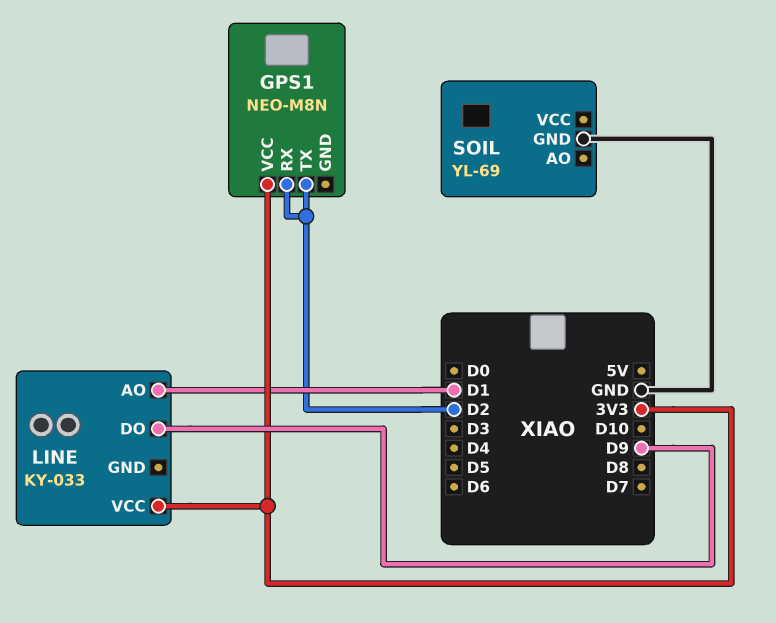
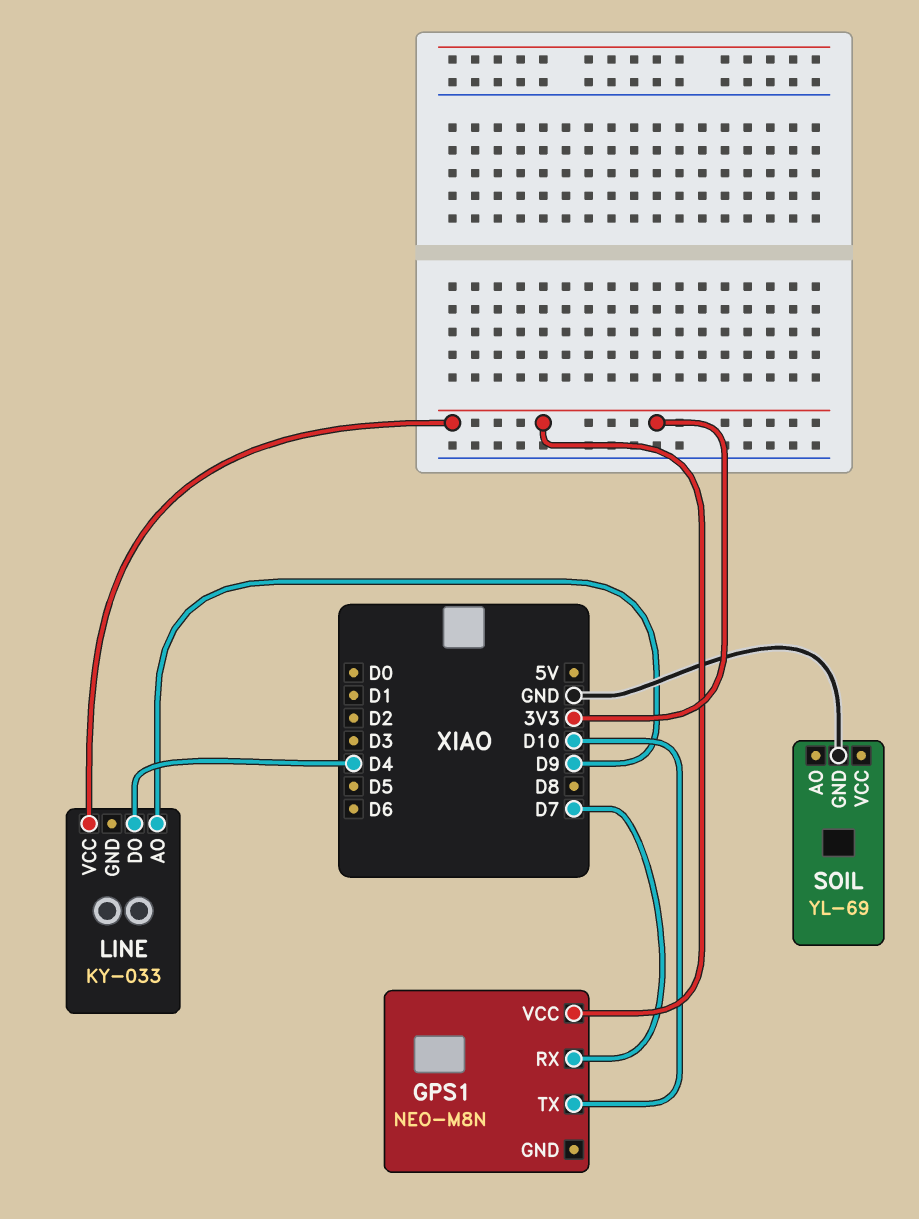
GPS1 pin RX: D2 -> D7
GPS1 pin TX: D2 -> D10
LINE pin AO: D1 -> D9
LINE pin DO: D9 -> D4

